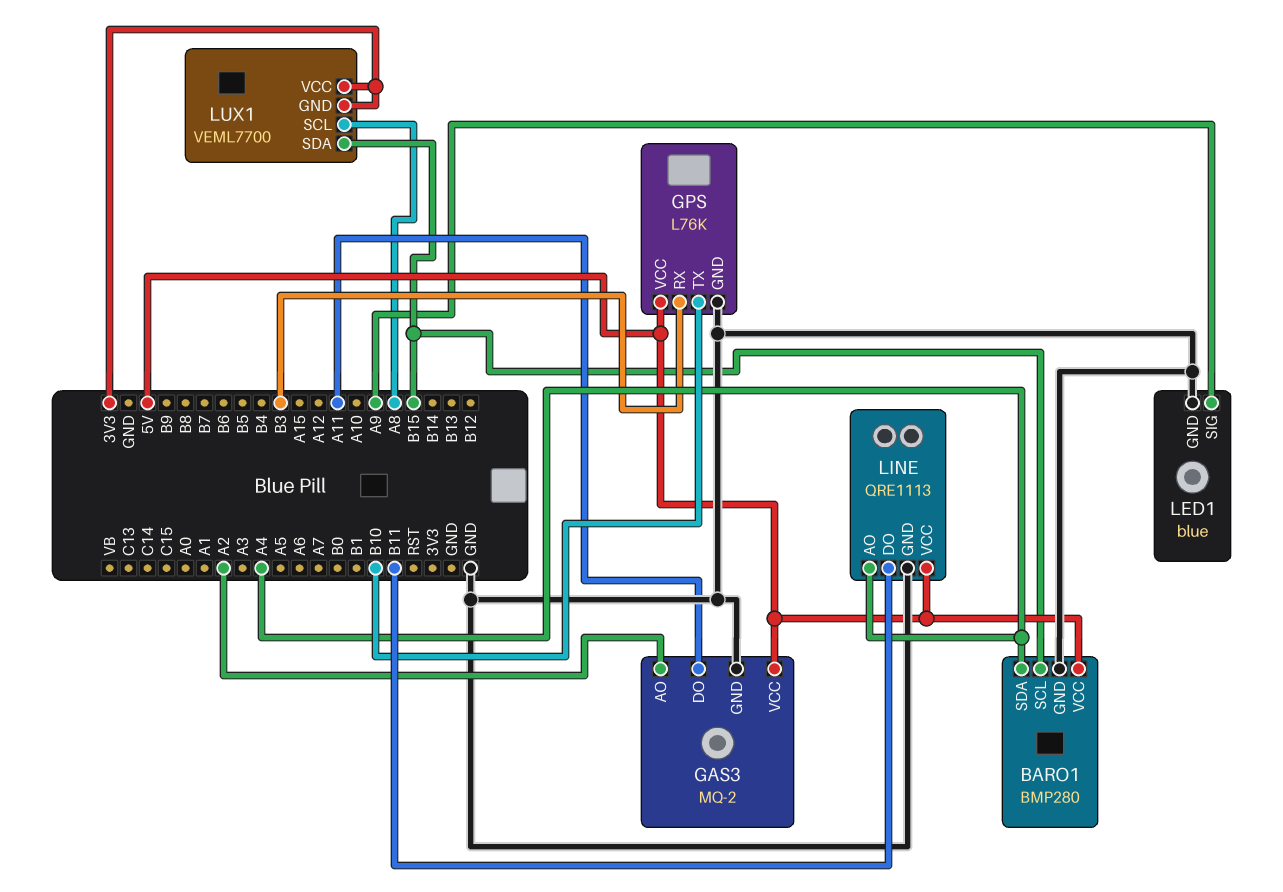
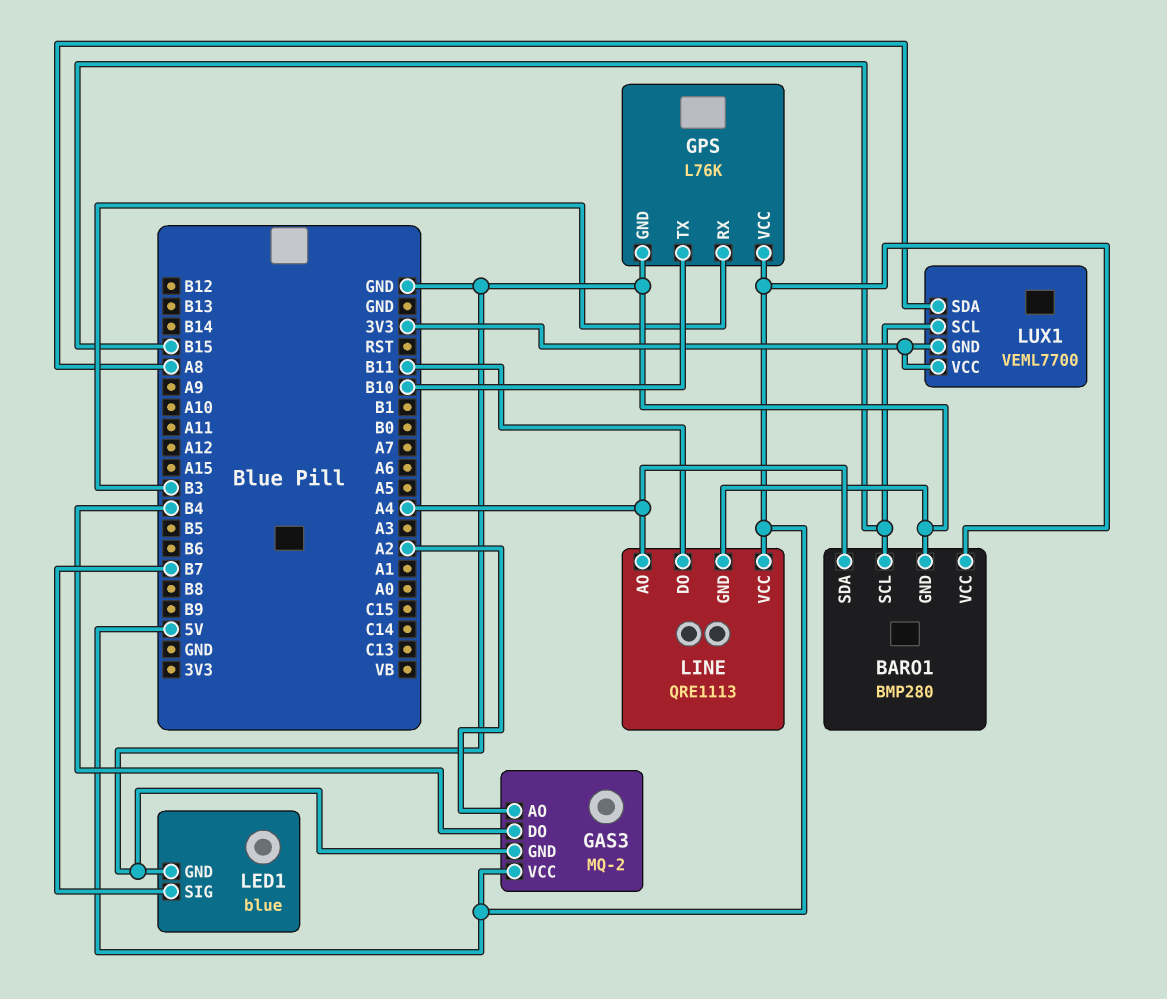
GAS3 pin DO: A11 -> B4
LED1 pin SIG: A9 -> B7
LUX1 pin SCL: A8 -> B15
LUX1 pin SDA: B15 -> A8

